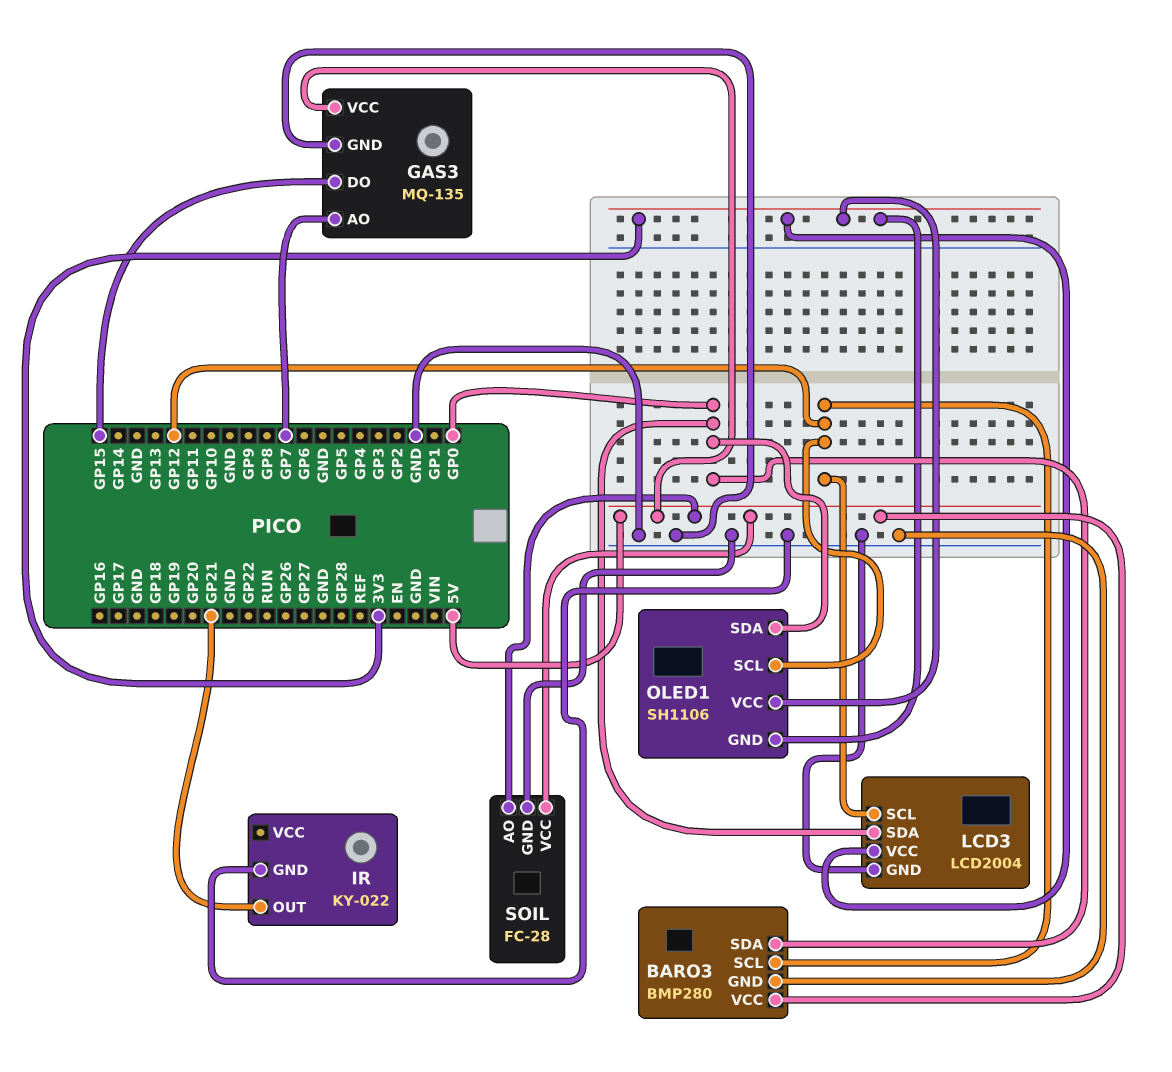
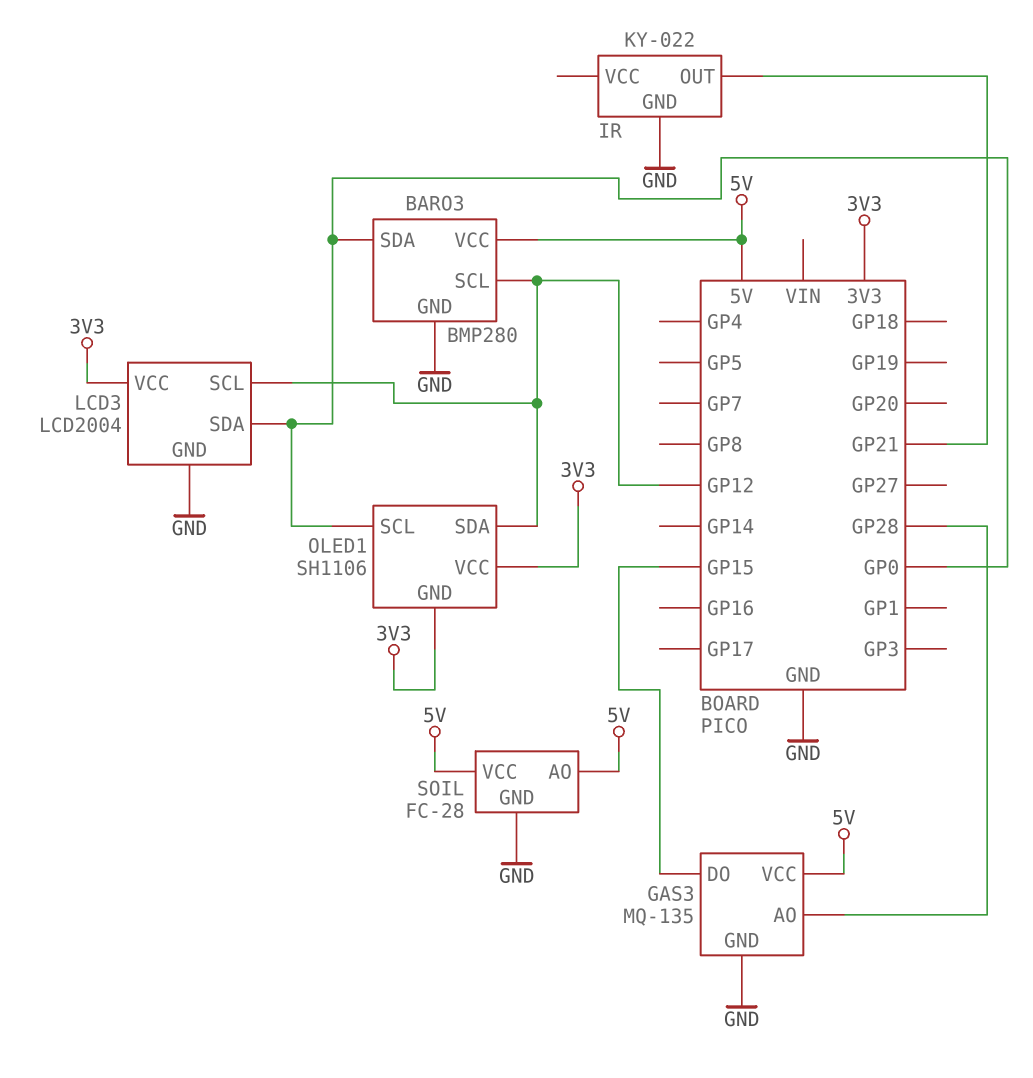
GAS3 pin AO: GP7 -> GP28
OLED1 pin SCL: GP12 -> GP0
OLED1 pin SDA: GP0 -> GP12

